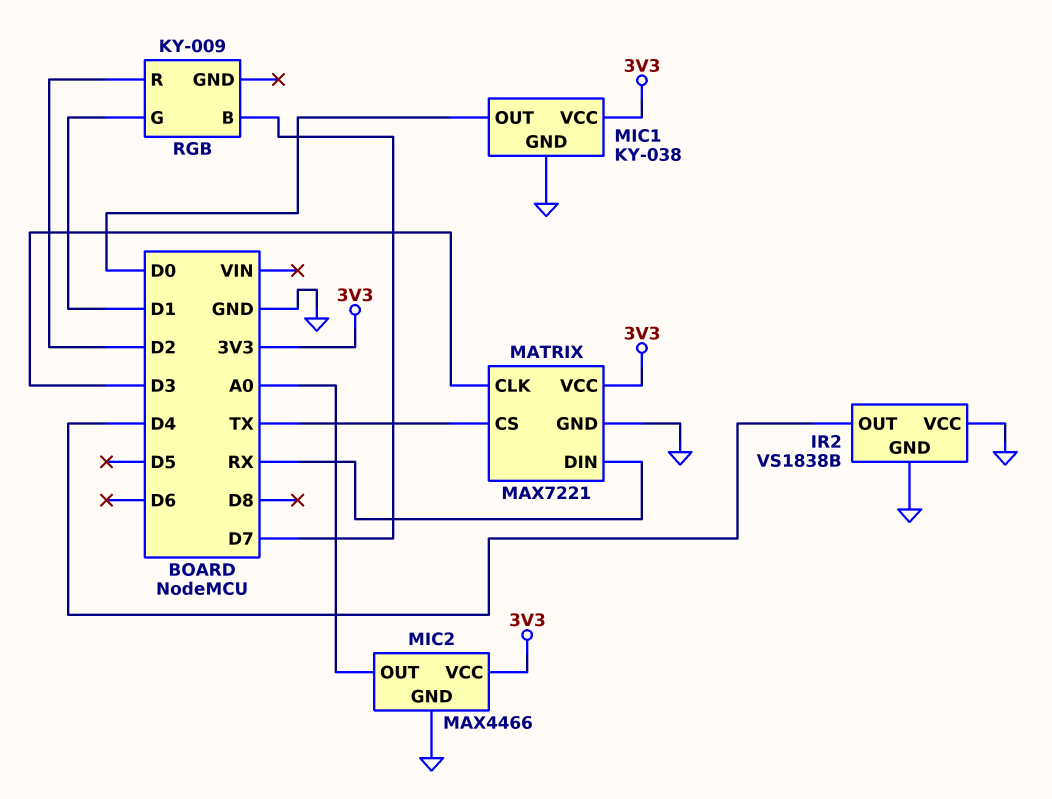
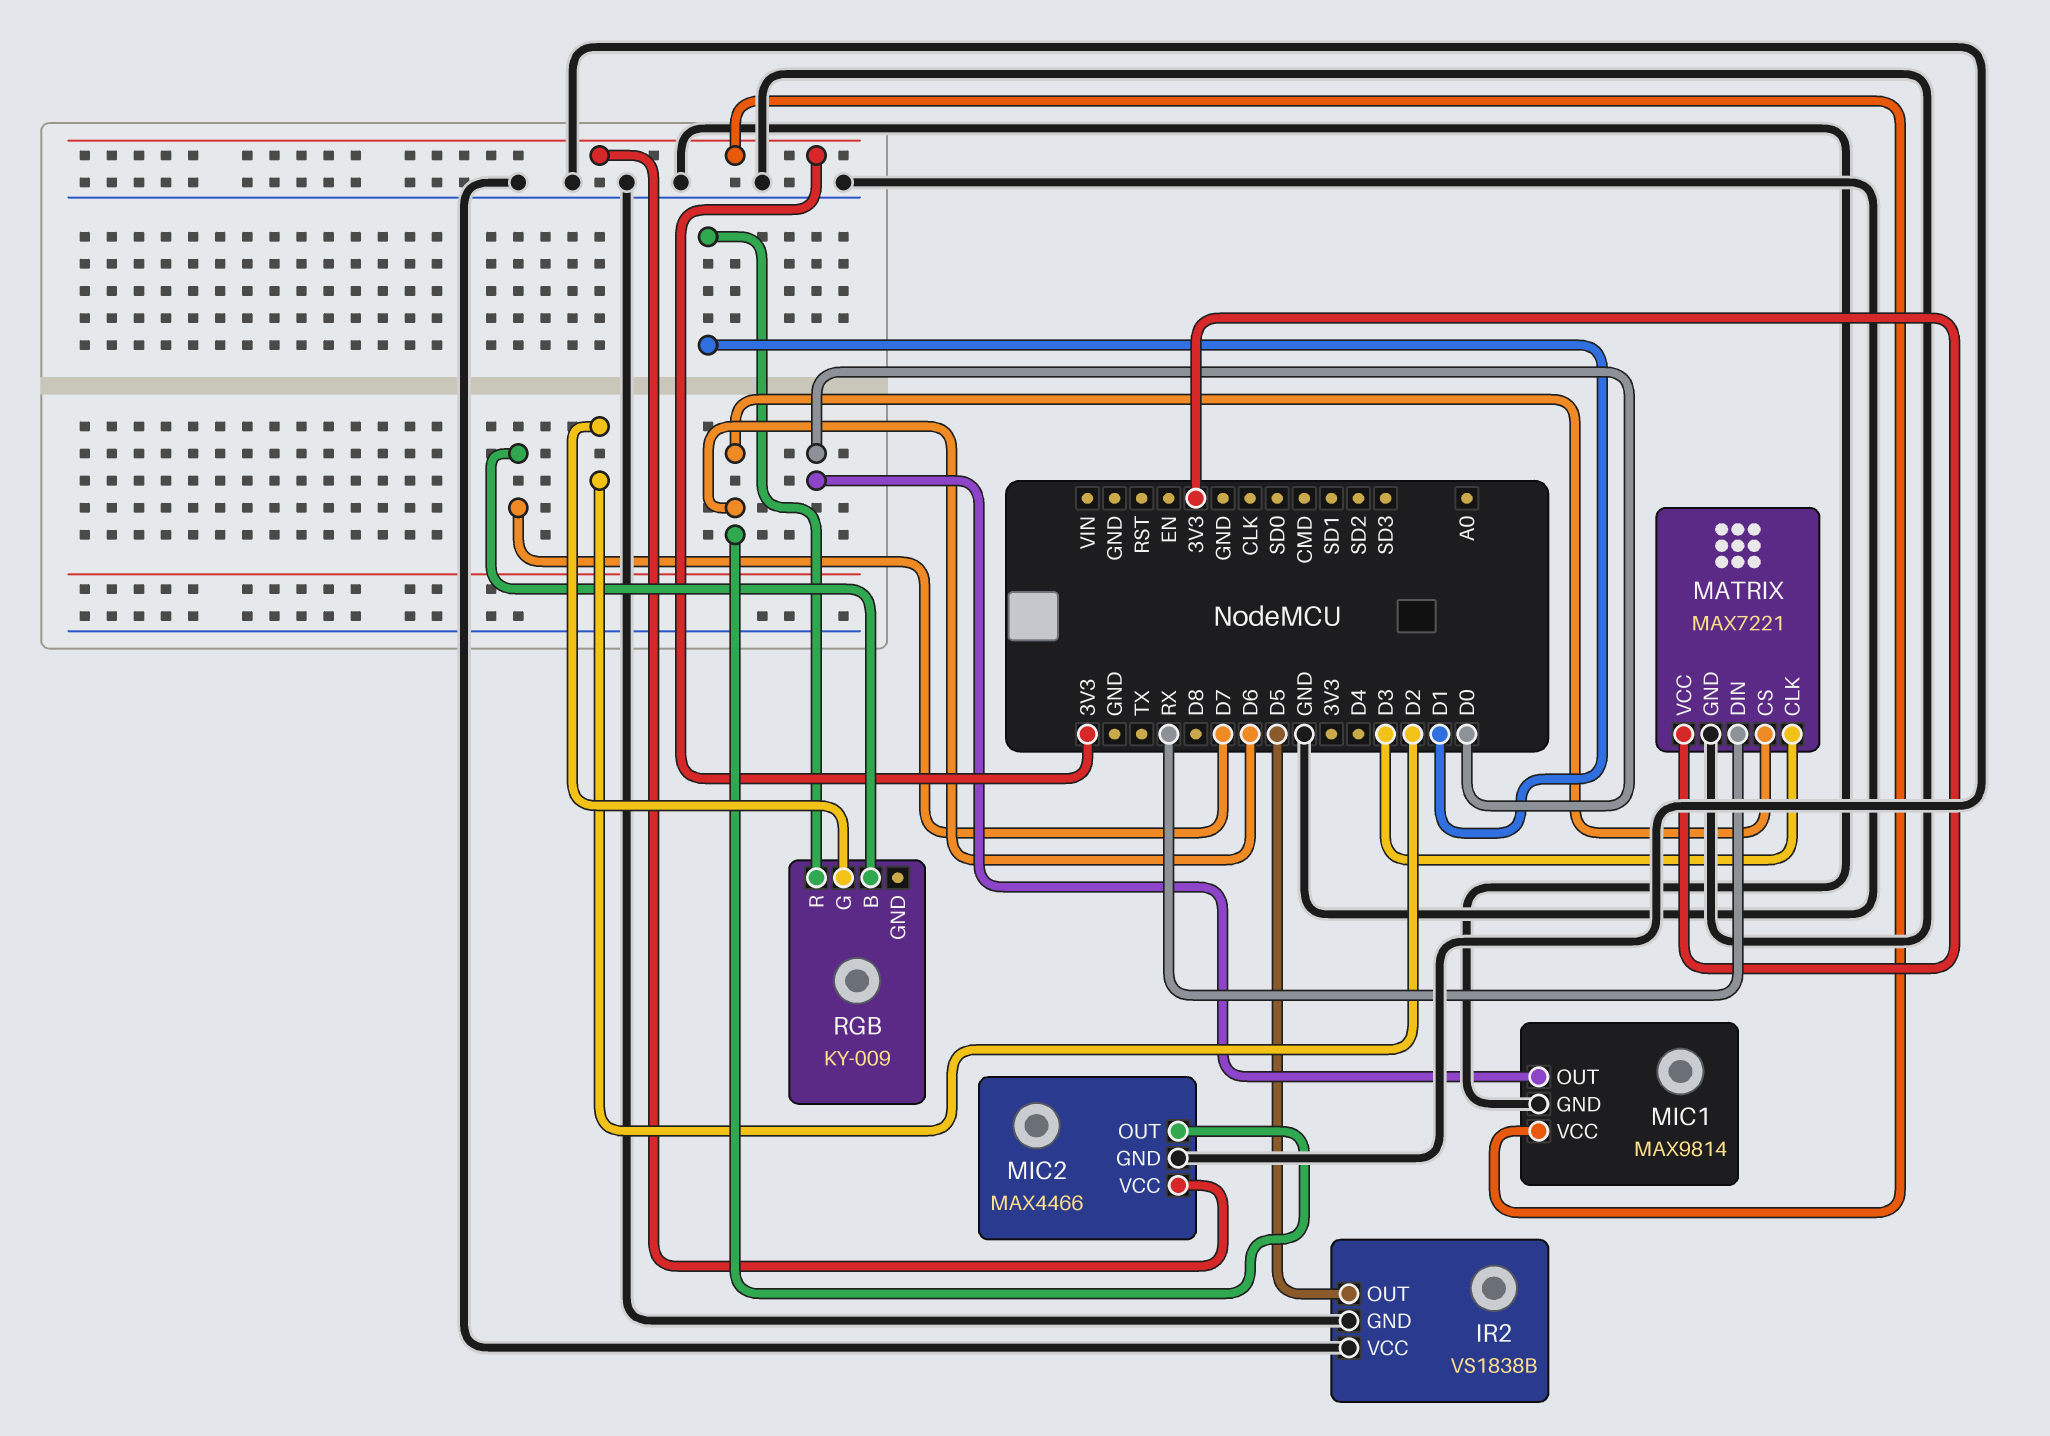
IR2 pin OUT: D4 -> D5
MATRIX pin CS: TX -> D6
MIC1: KY-038 -> MAX9814
MIC2 pin OUT: A0 -> D6
RGB pin G: D1 -> D2
RGB pin R: D2 -> D1

